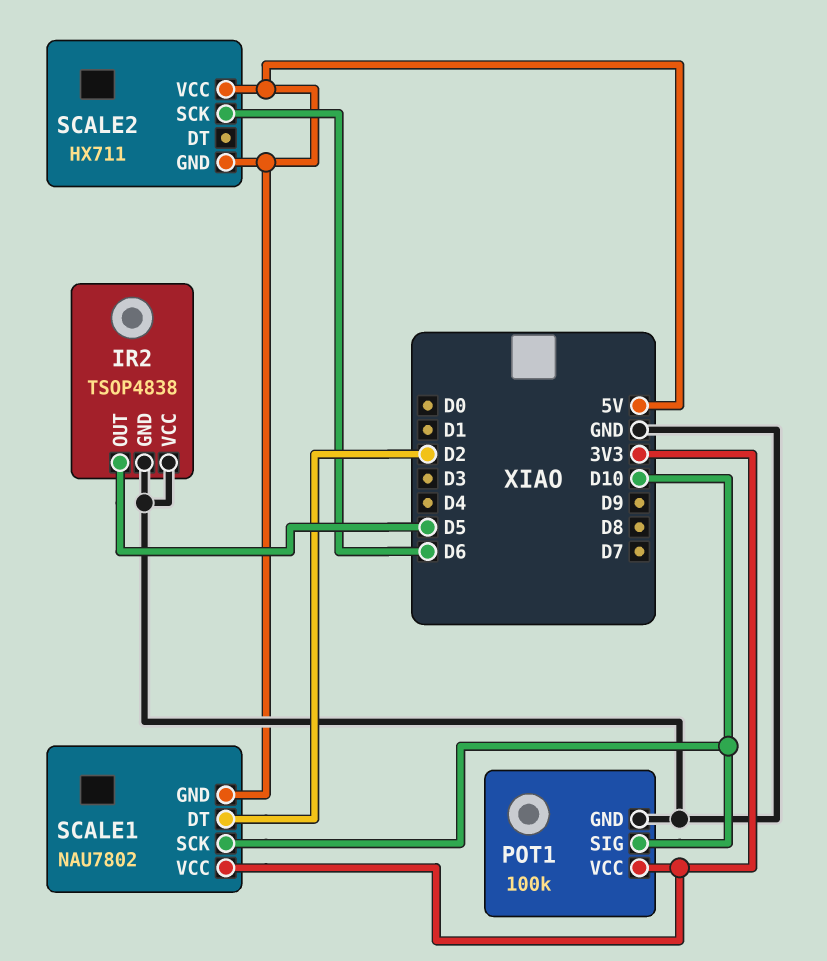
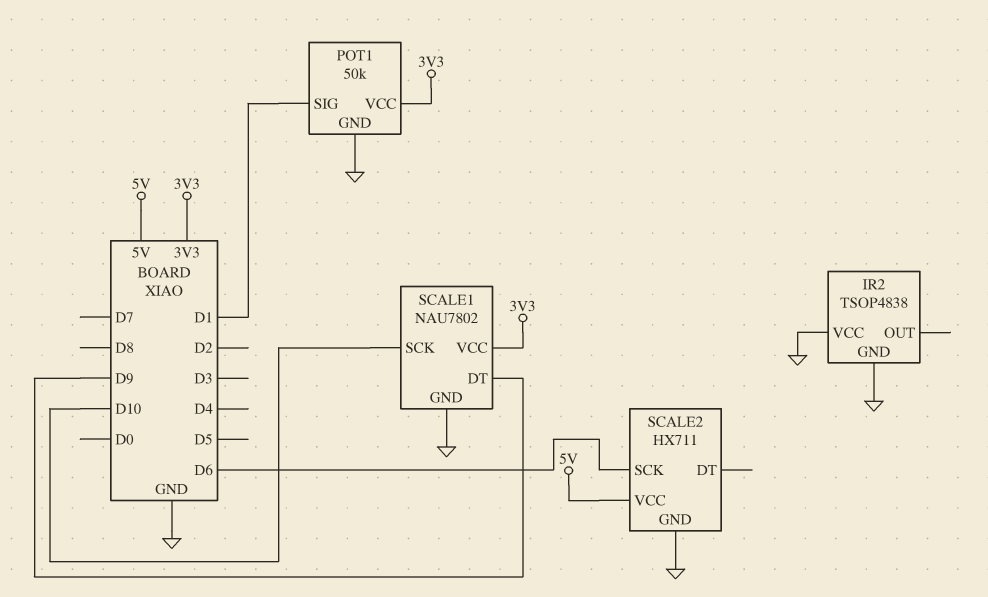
IR2 pin OUT: D5 -> none
POT1: 100k -> 50k
POT1 pin SIG: D10 -> D1
SCALE1 pin DT: D2 -> D9
SCALE1 pin GND: 5V -> GND
SCALE2 pin GND: 5V -> GND

